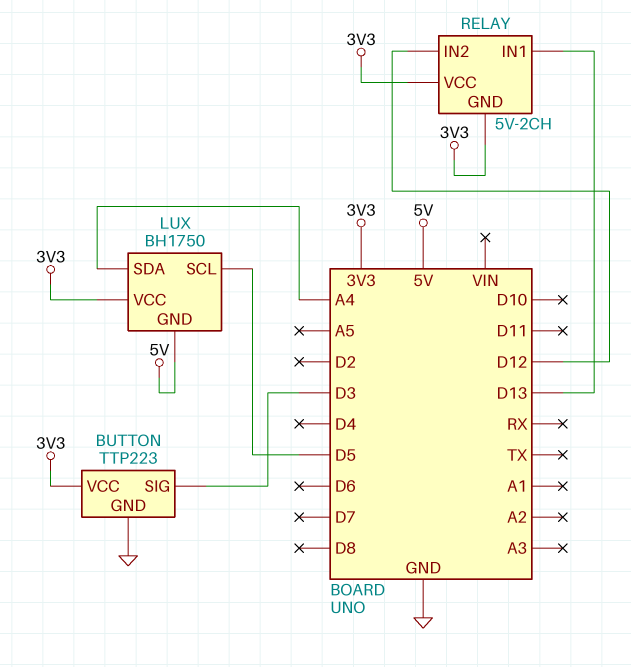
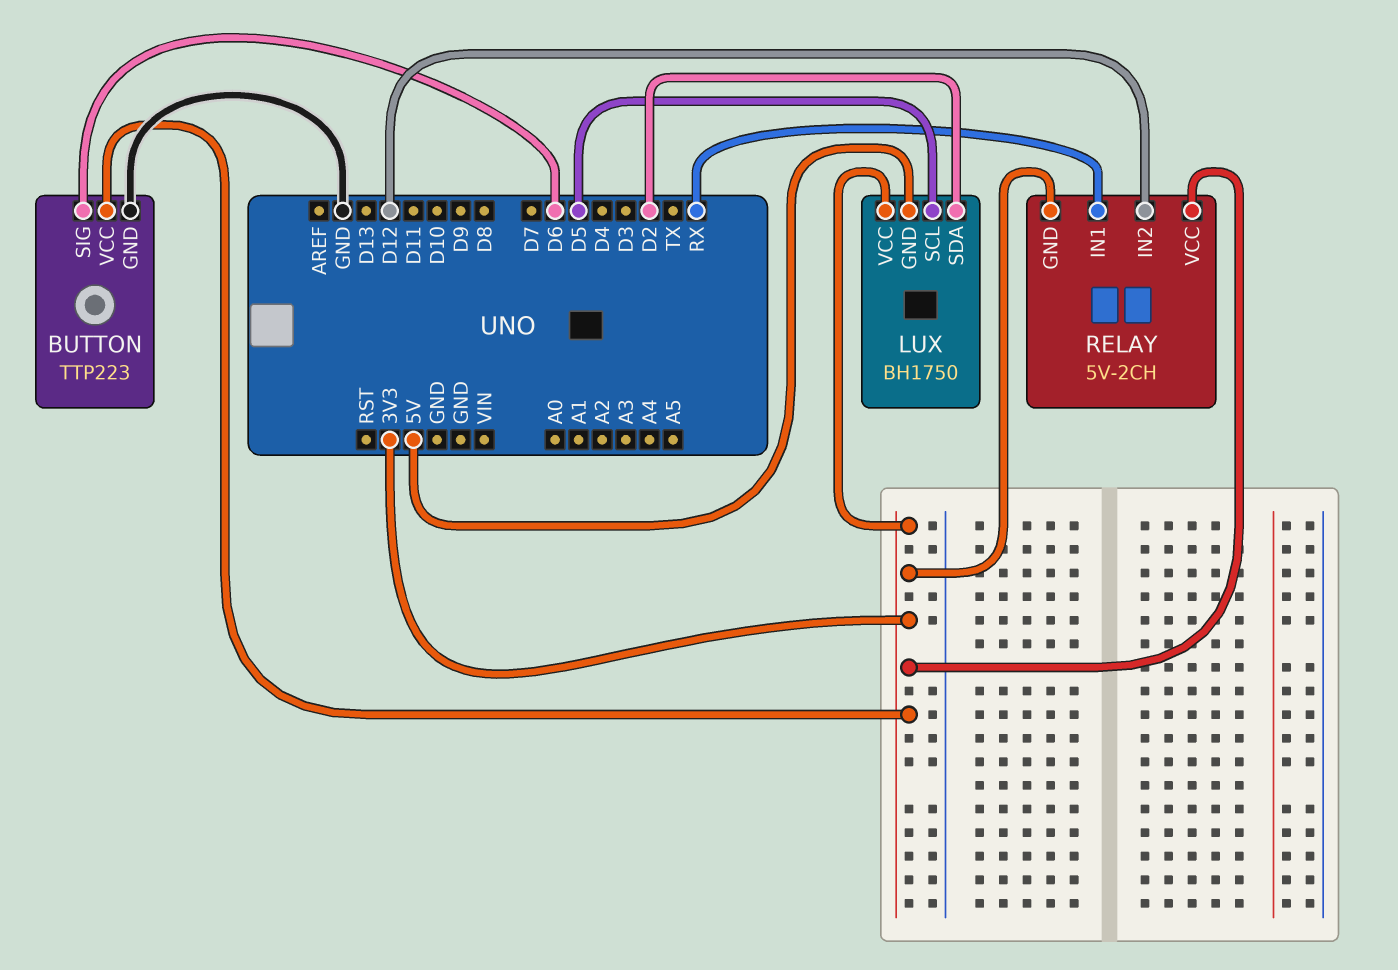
BUTTON pin SIG: D3 -> D6
LUX pin SDA: A4 -> D2
RELAY pin IN1: D13 -> RX

